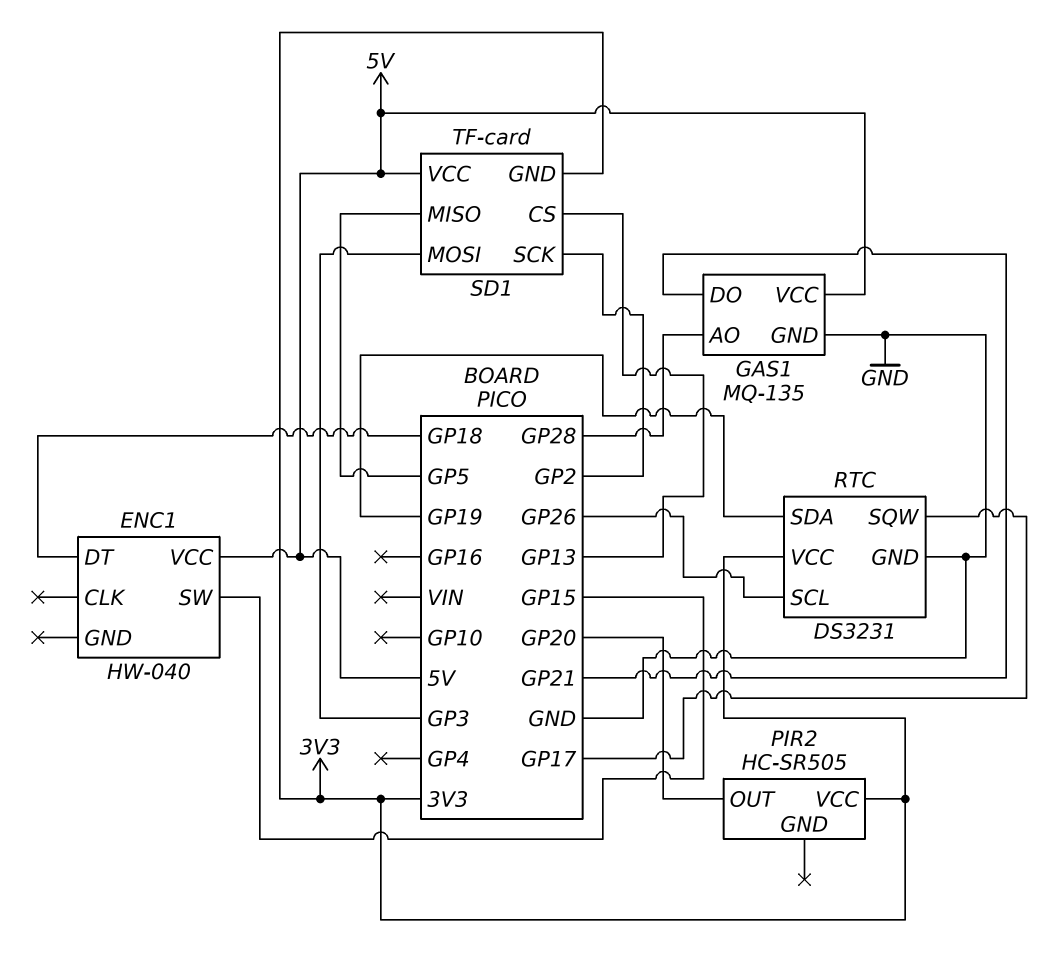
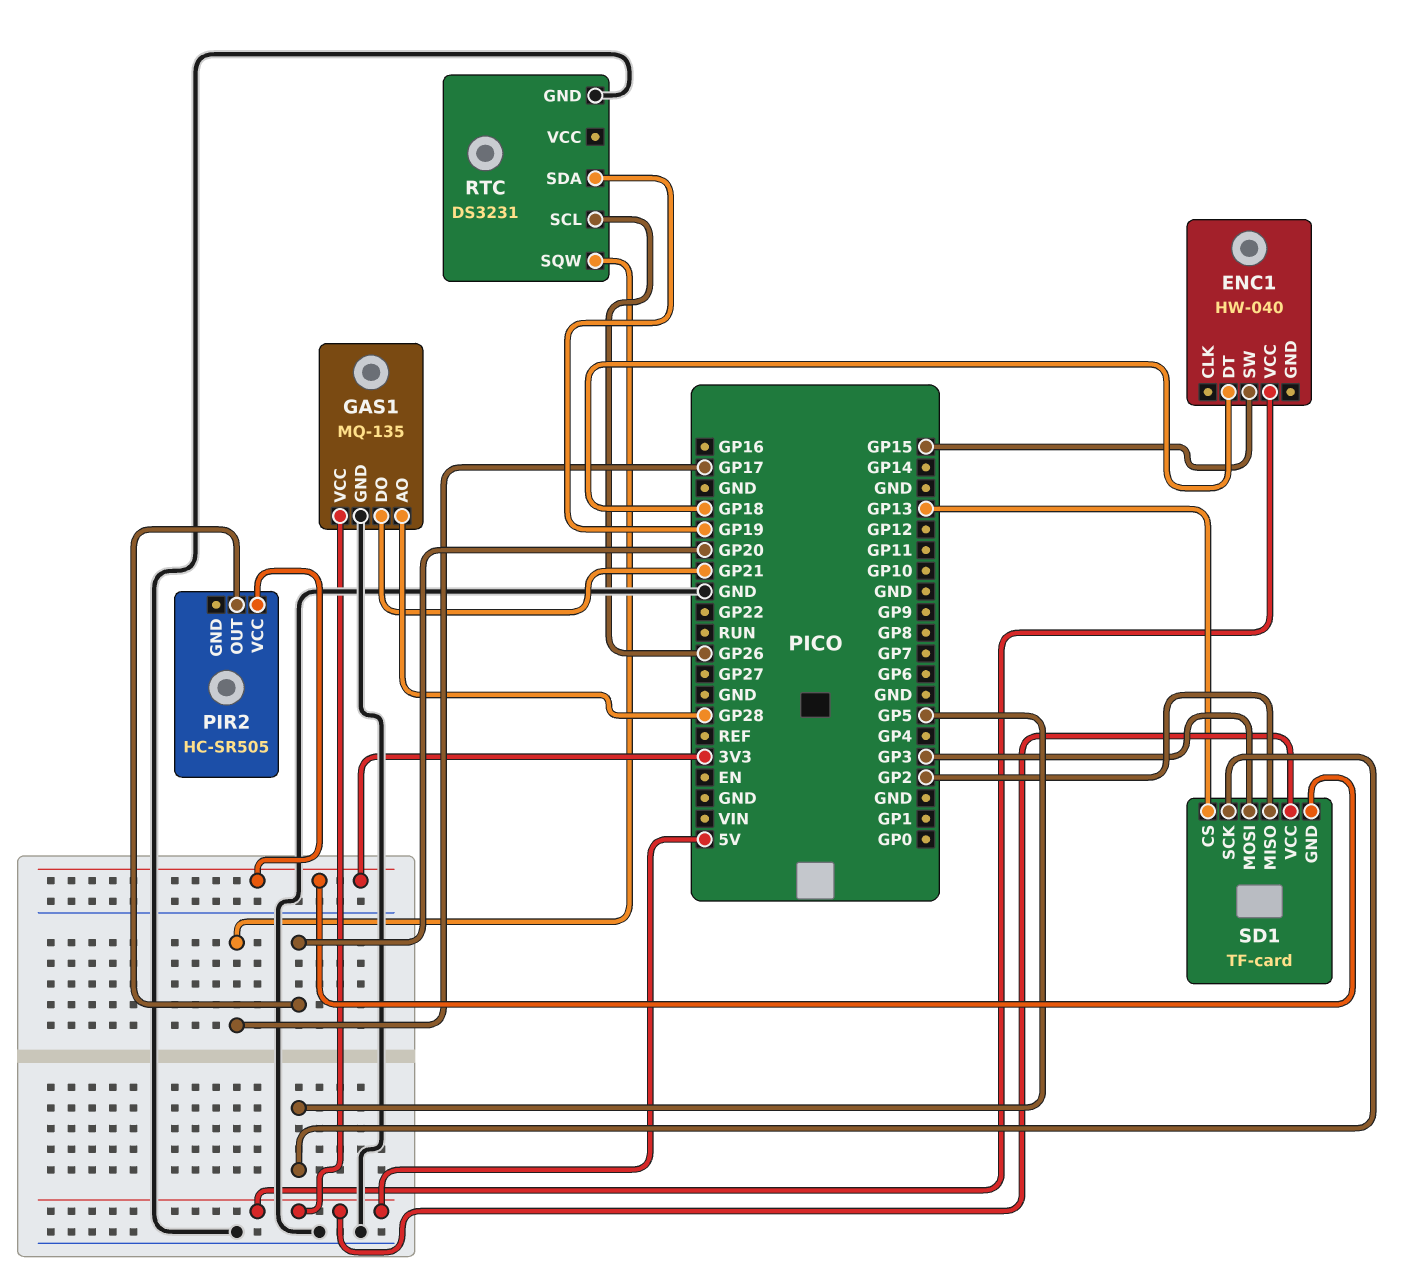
RTC pin VCC: 3V3 -> none
SD1 pin MISO: GP5 -> GP2
SD1 pin SCK: GP2 -> GP5

